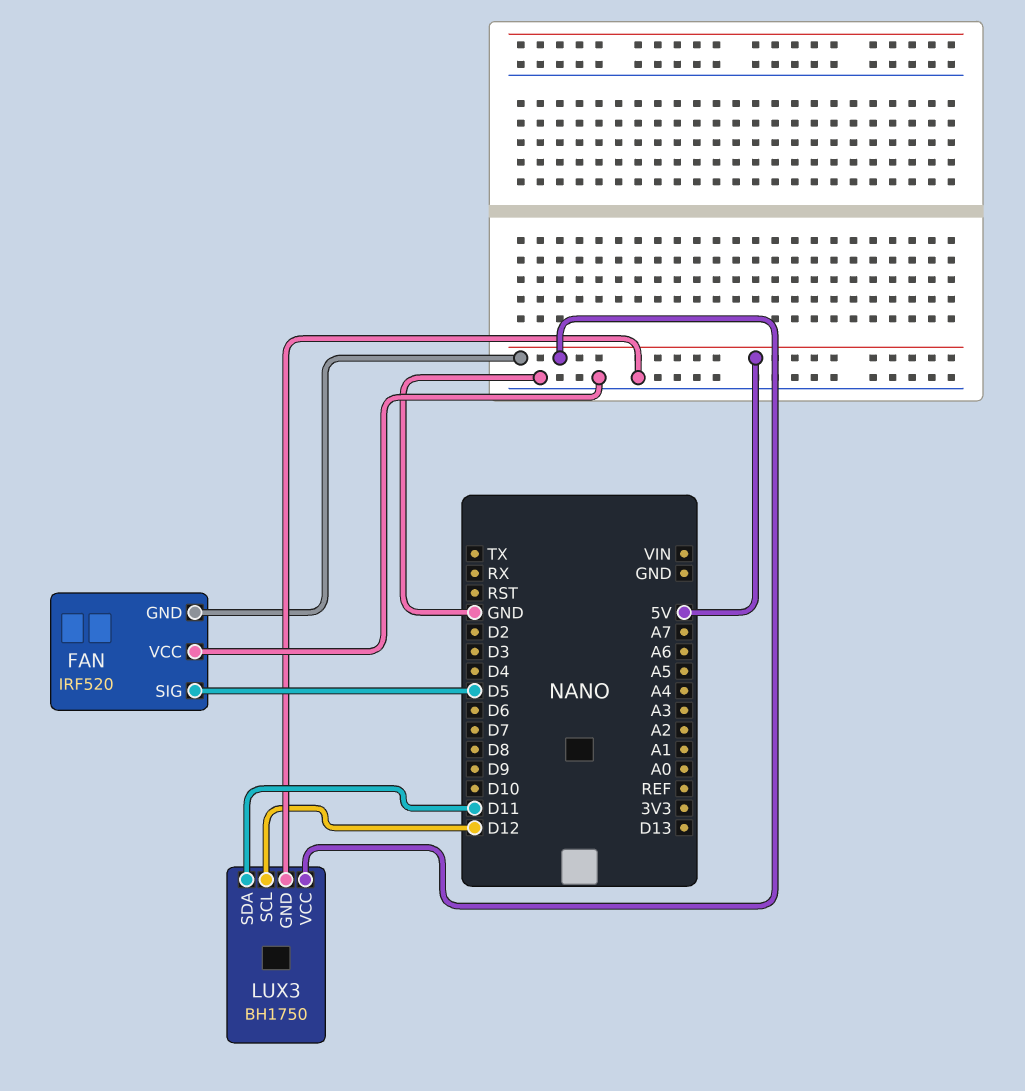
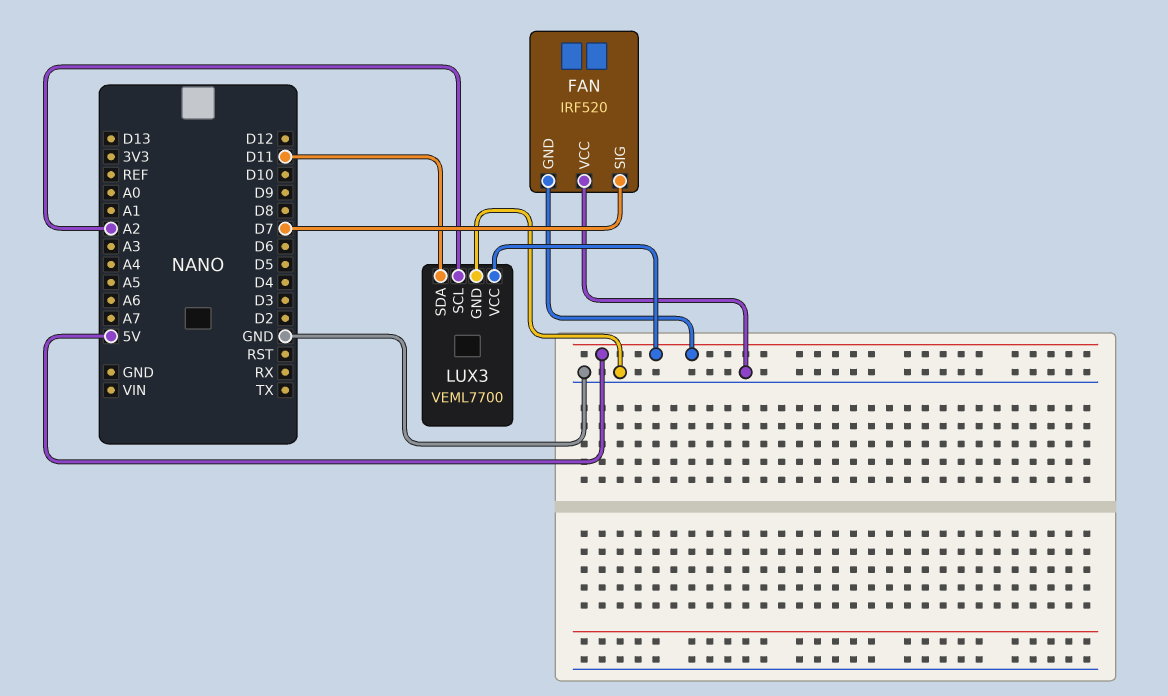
FAN pin SIG: D5 -> D7
LUX3: BH1750 -> VEML7700
LUX3 pin SCL: D12 -> A2

